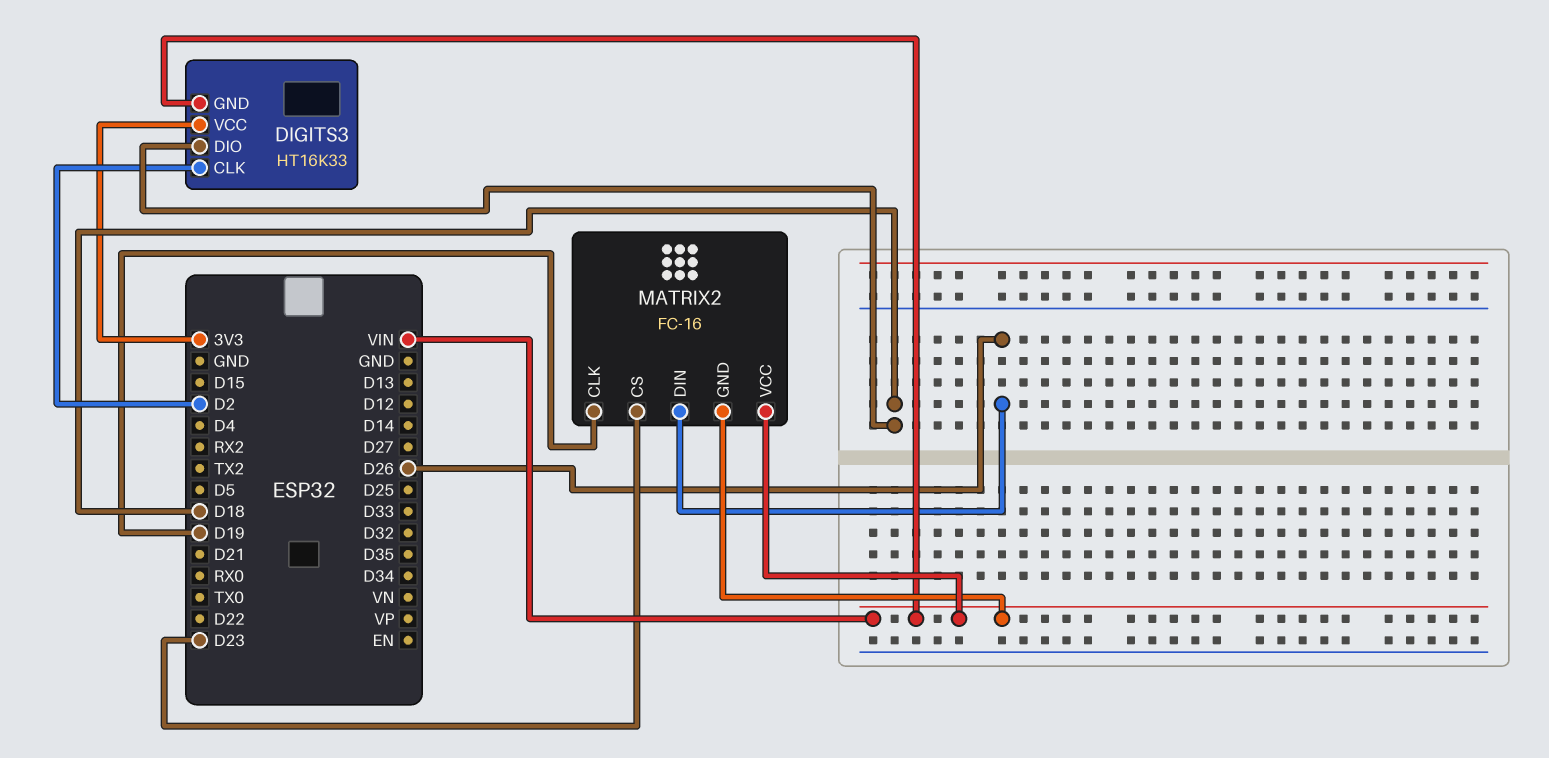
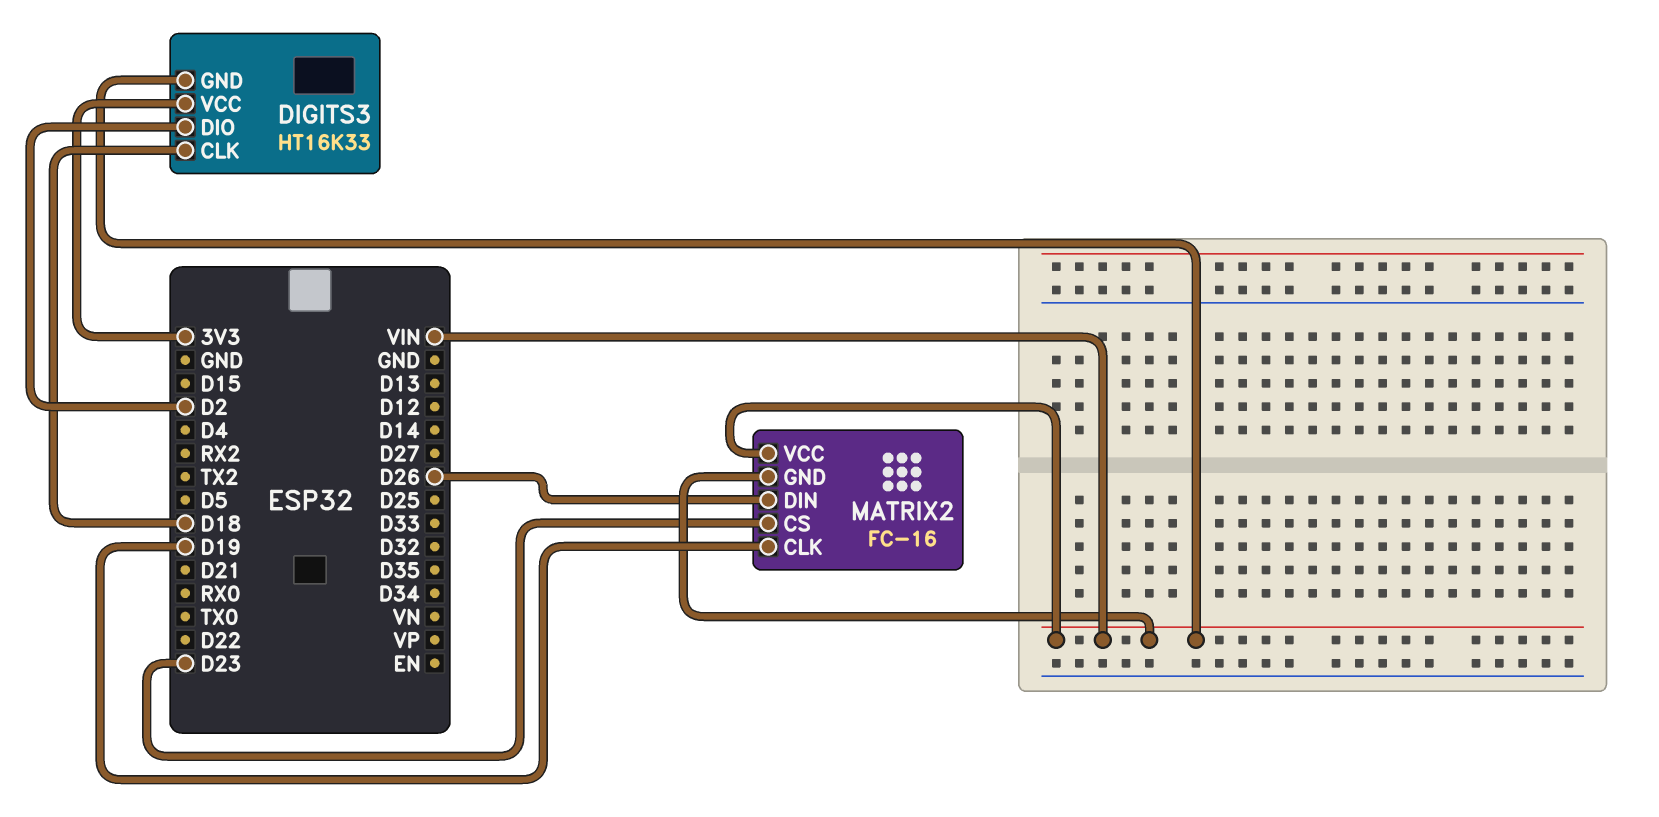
DIGITS3 pin CLK: D2 -> D18
DIGITS3 pin DIO: D18 -> D2

